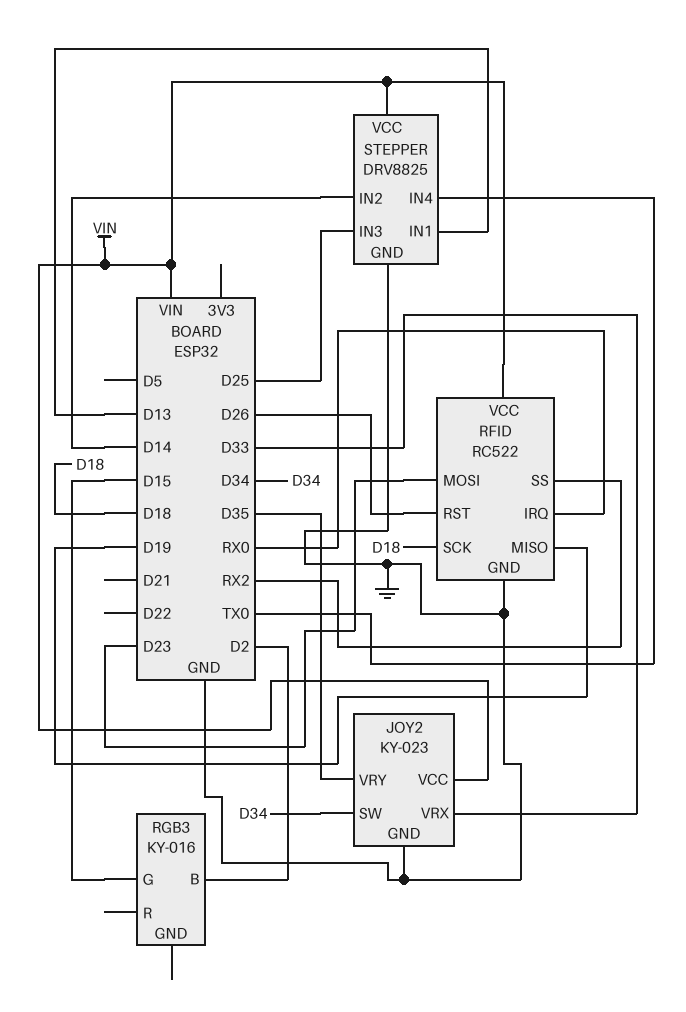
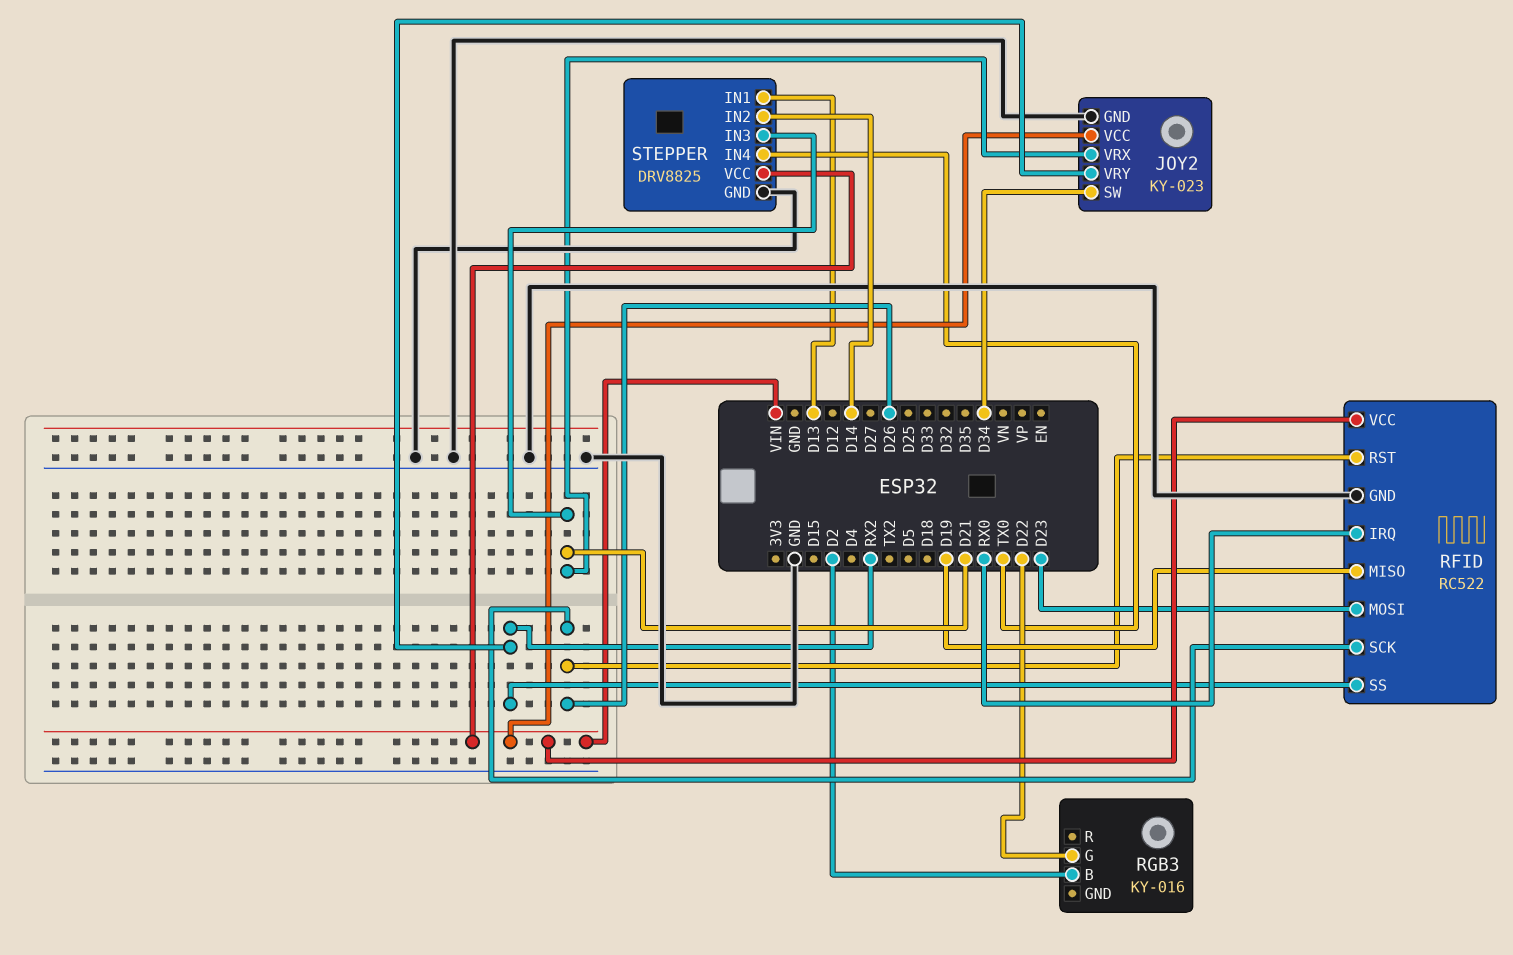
JOY2 pin VRX: D33 -> D21
JOY2 pin VRY: D35 -> RX2
RFID pin SCK: D18 -> D26
RGB3 pin G: D15 -> D22
STEPPER pin IN3: D25 -> D21

